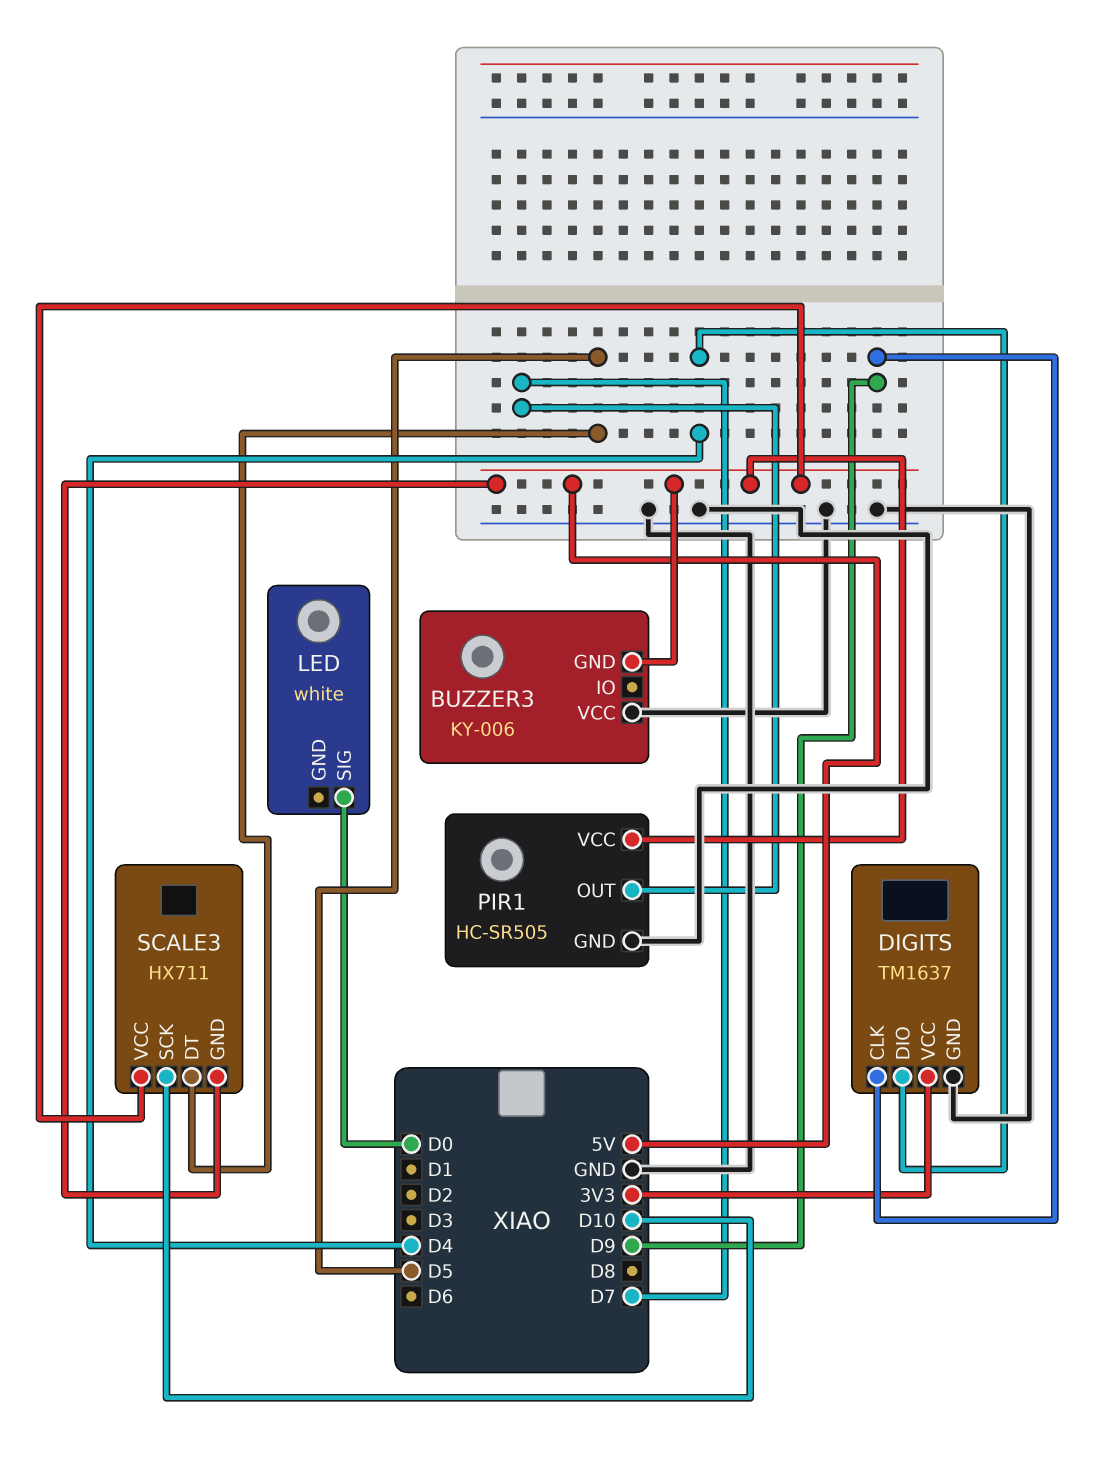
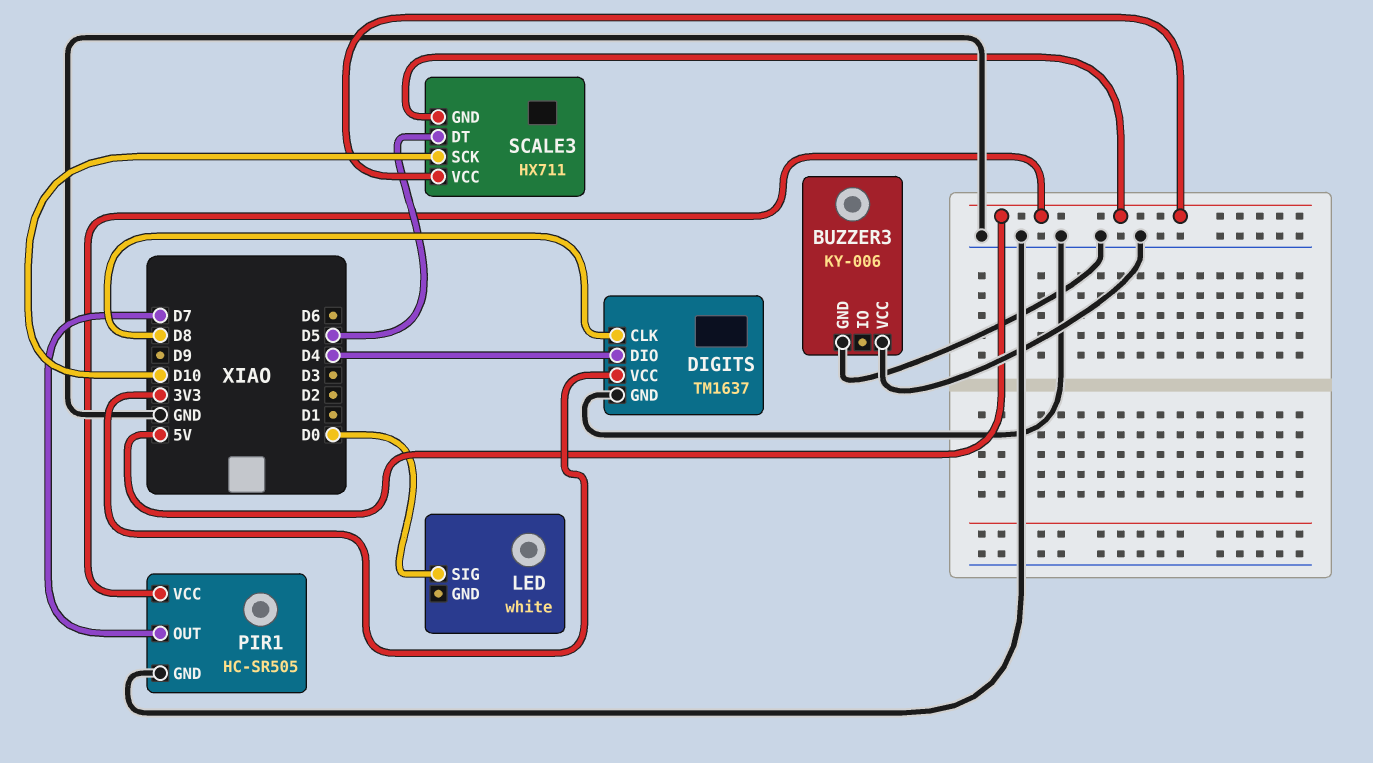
BUZZER3 pin GND: 5V -> GND
DIGITS pin CLK: D9 -> D8

